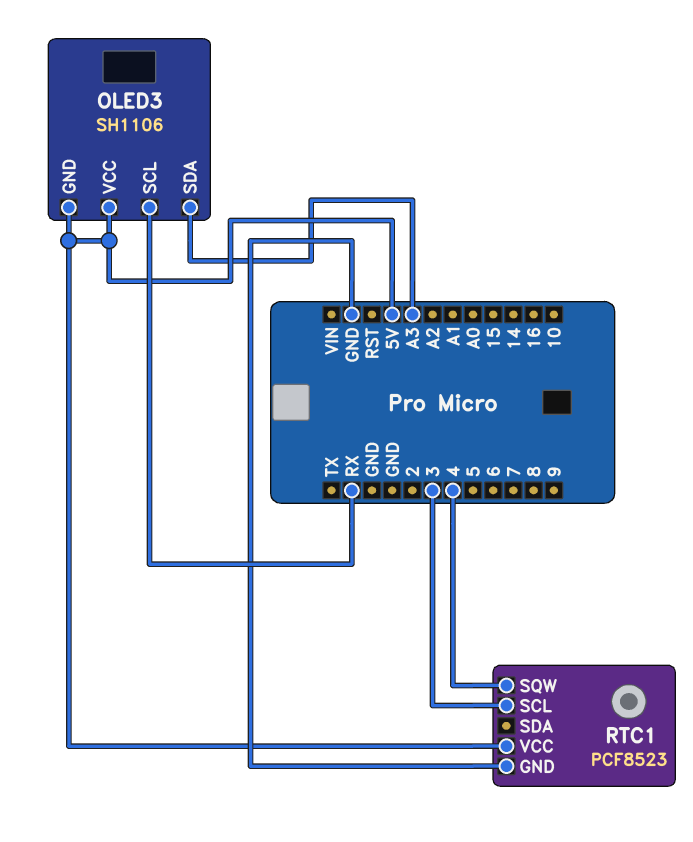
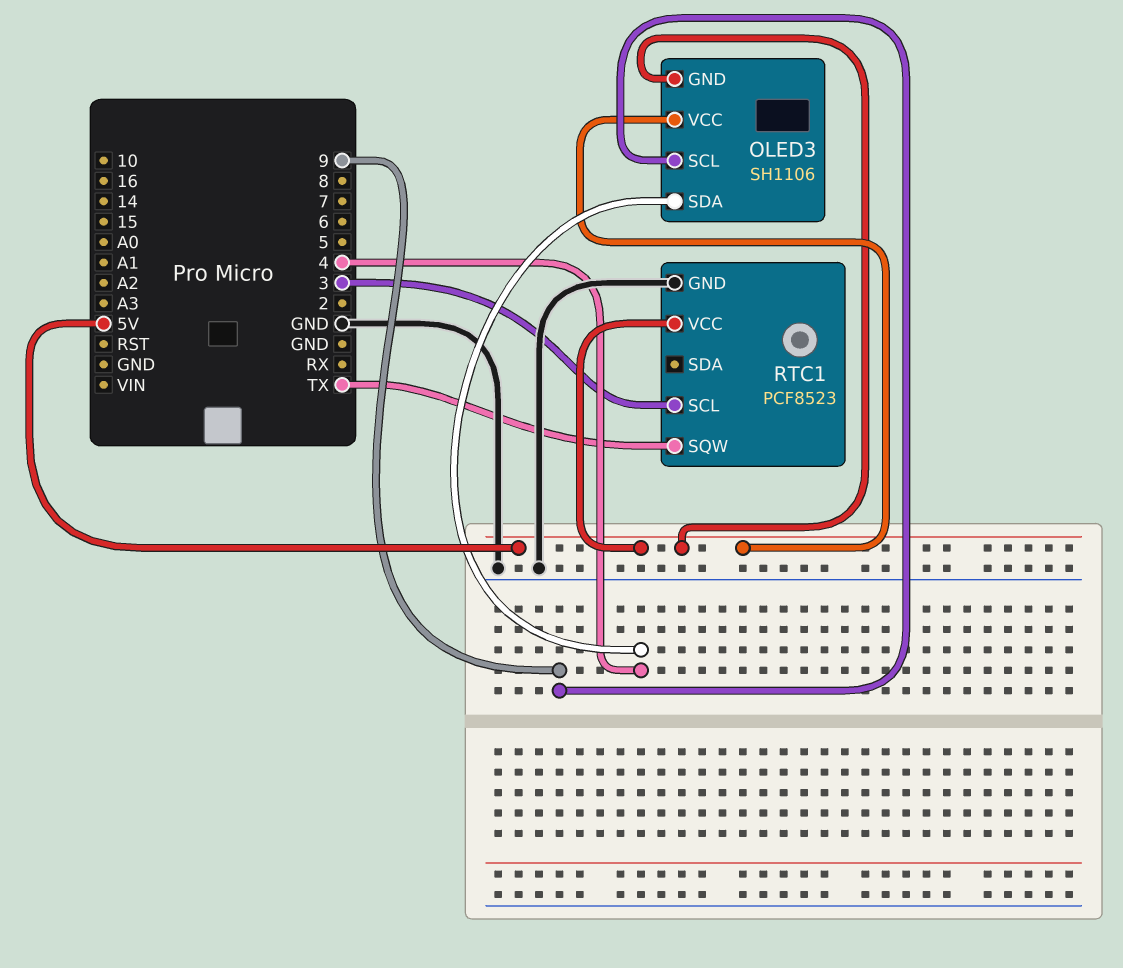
OLED3 pin SCL: RX -> 9
OLED3 pin SDA: A3 -> 4
RTC1 pin SQW: 4 -> TX

